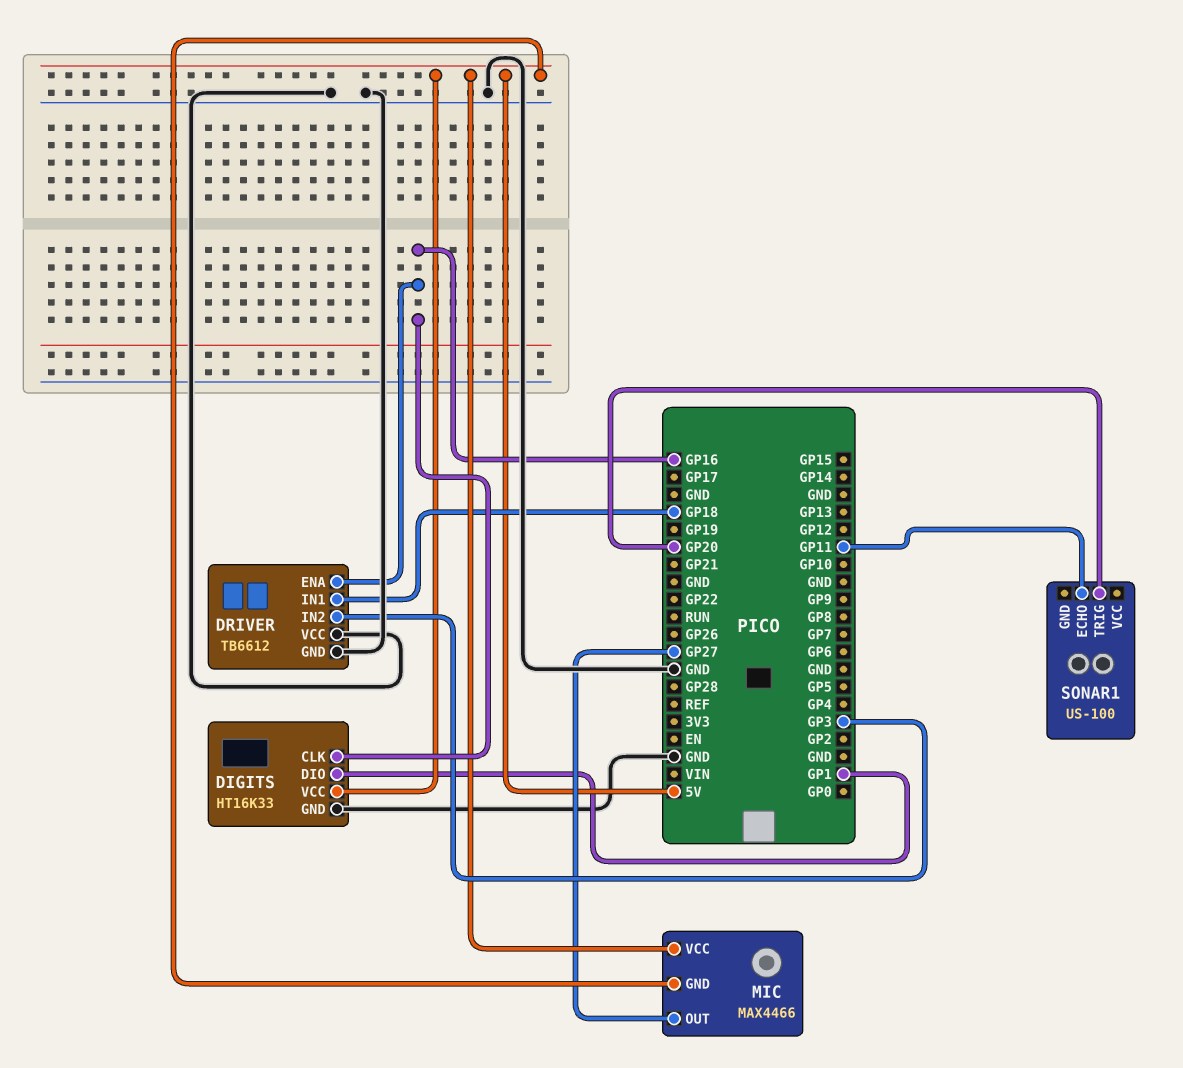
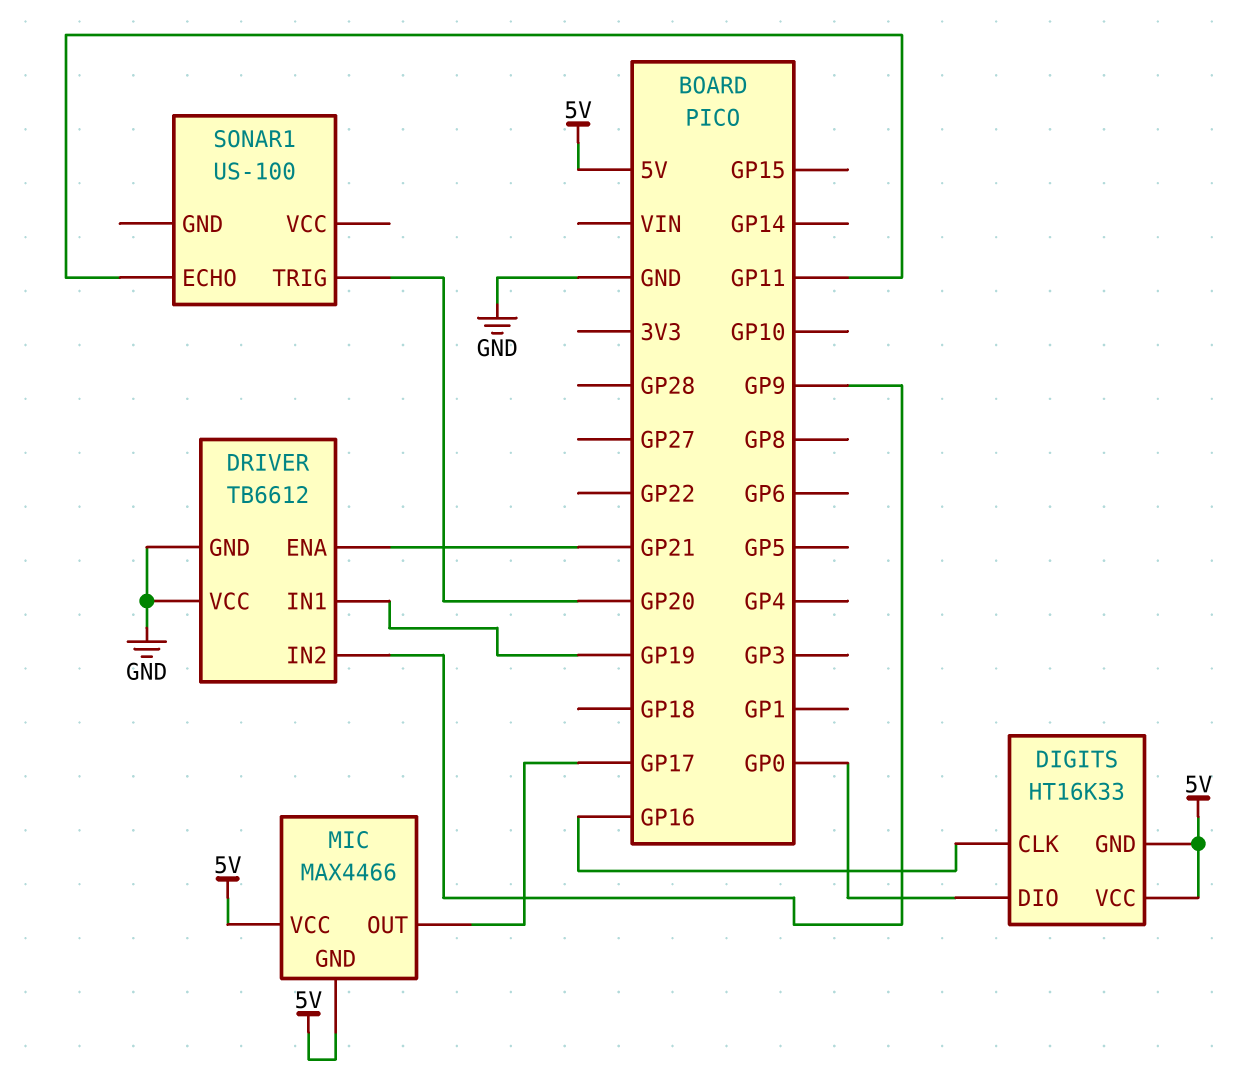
DIGITS pin DIO: GP1 -> GP0
DIGITS pin GND: GND -> 5V
DRIVER pin ENA: GP16 -> GP21
DRIVER pin IN1: GP18 -> GP19
DRIVER pin IN2: GP3 -> GP9
MIC pin OUT: GP27 -> GP17

